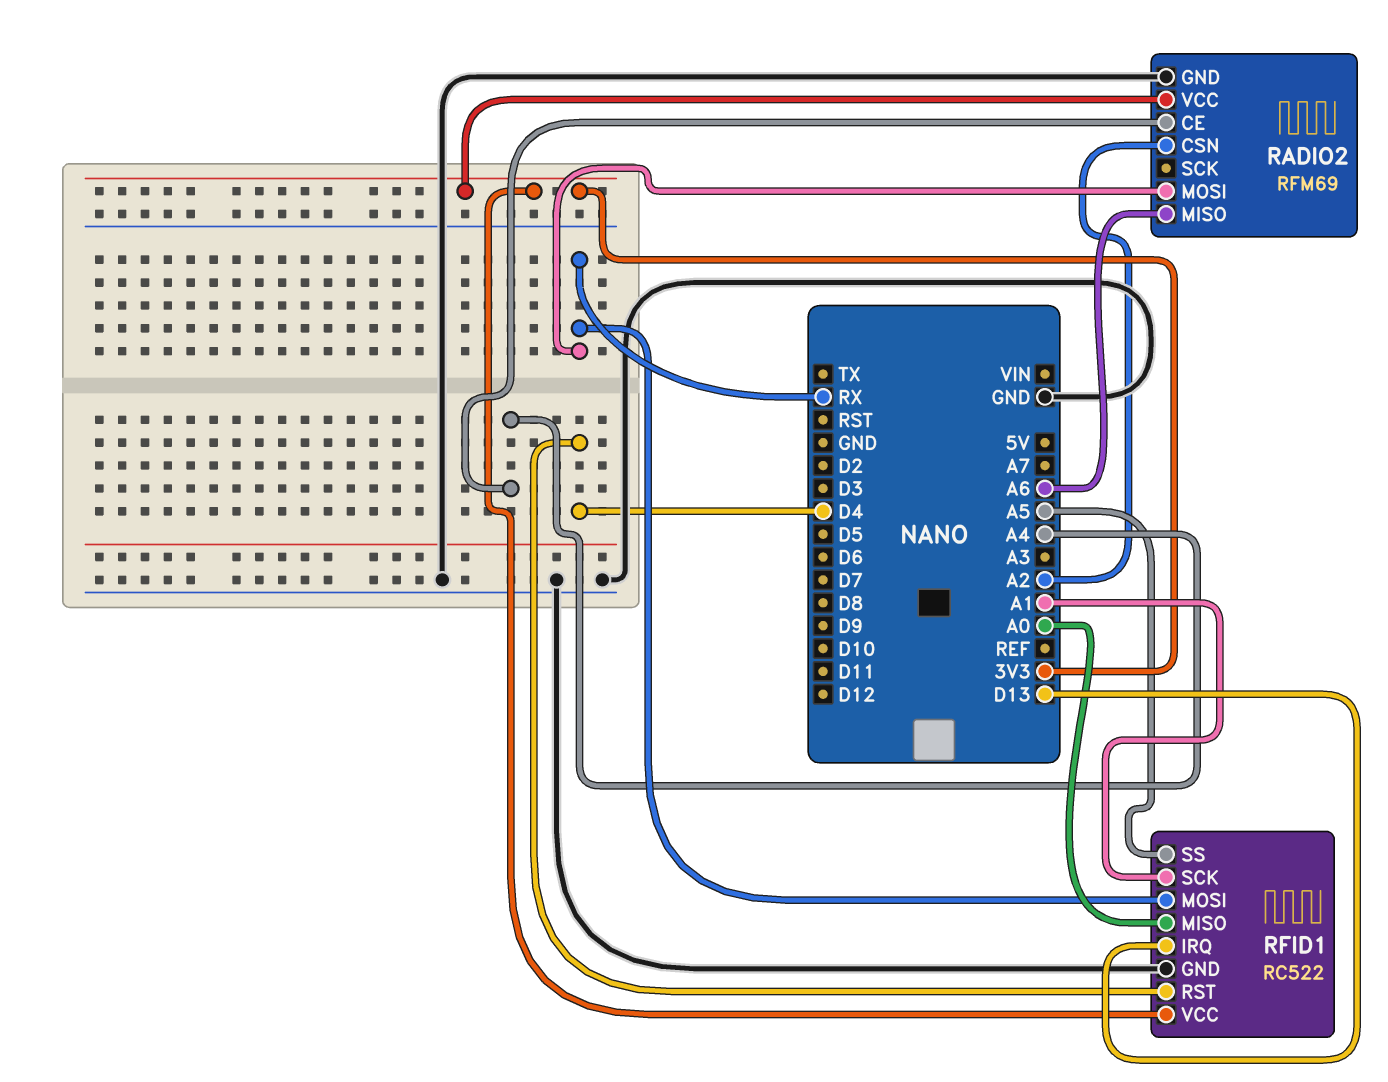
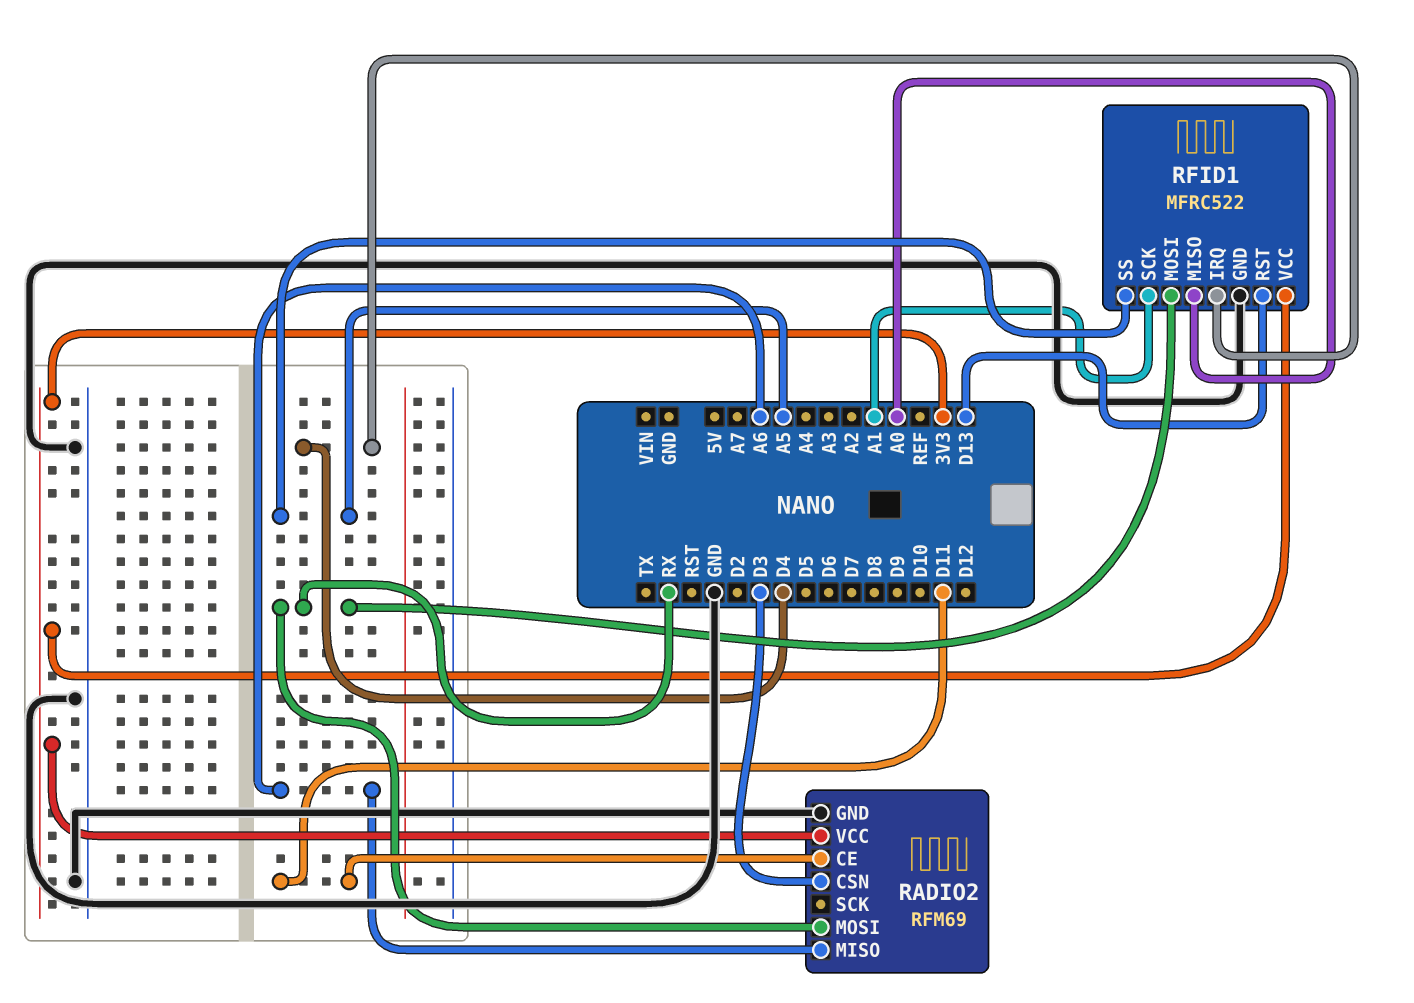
RADIO2 pin CE: A4 -> D11
RADIO2 pin CSN: A2 -> D3
RFID1: RC522 -> MFRC522
RFID1 pin IRQ: D13 -> D4
RFID1 pin RST: D4 -> D13

